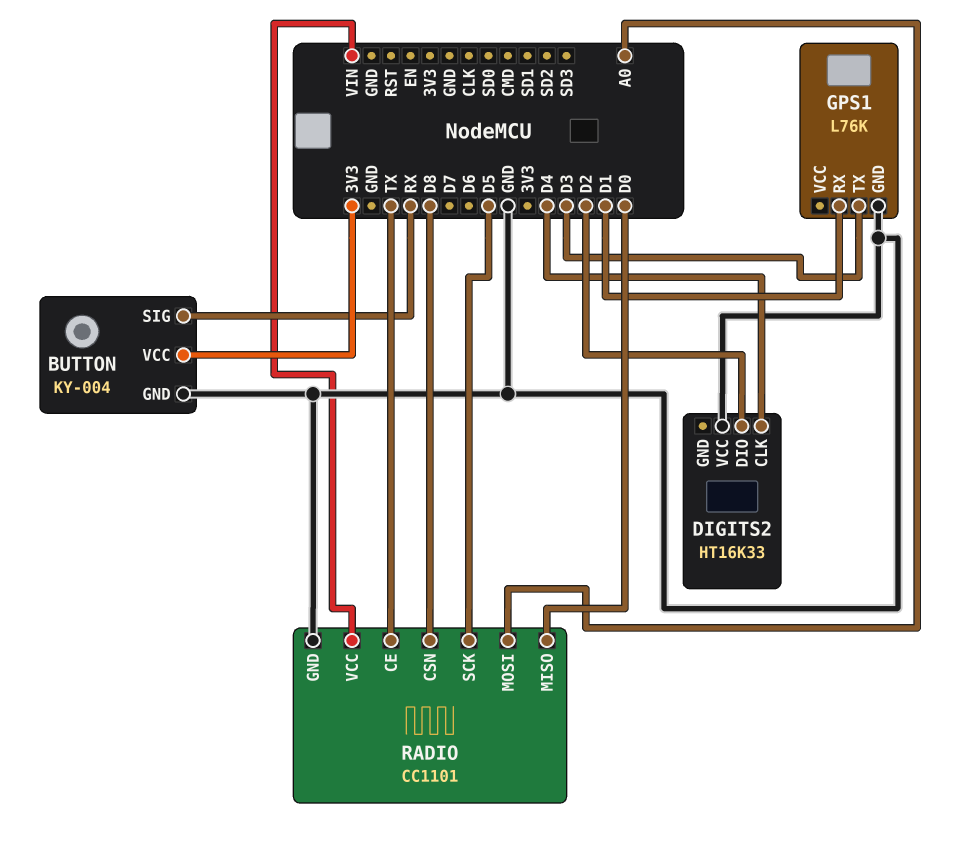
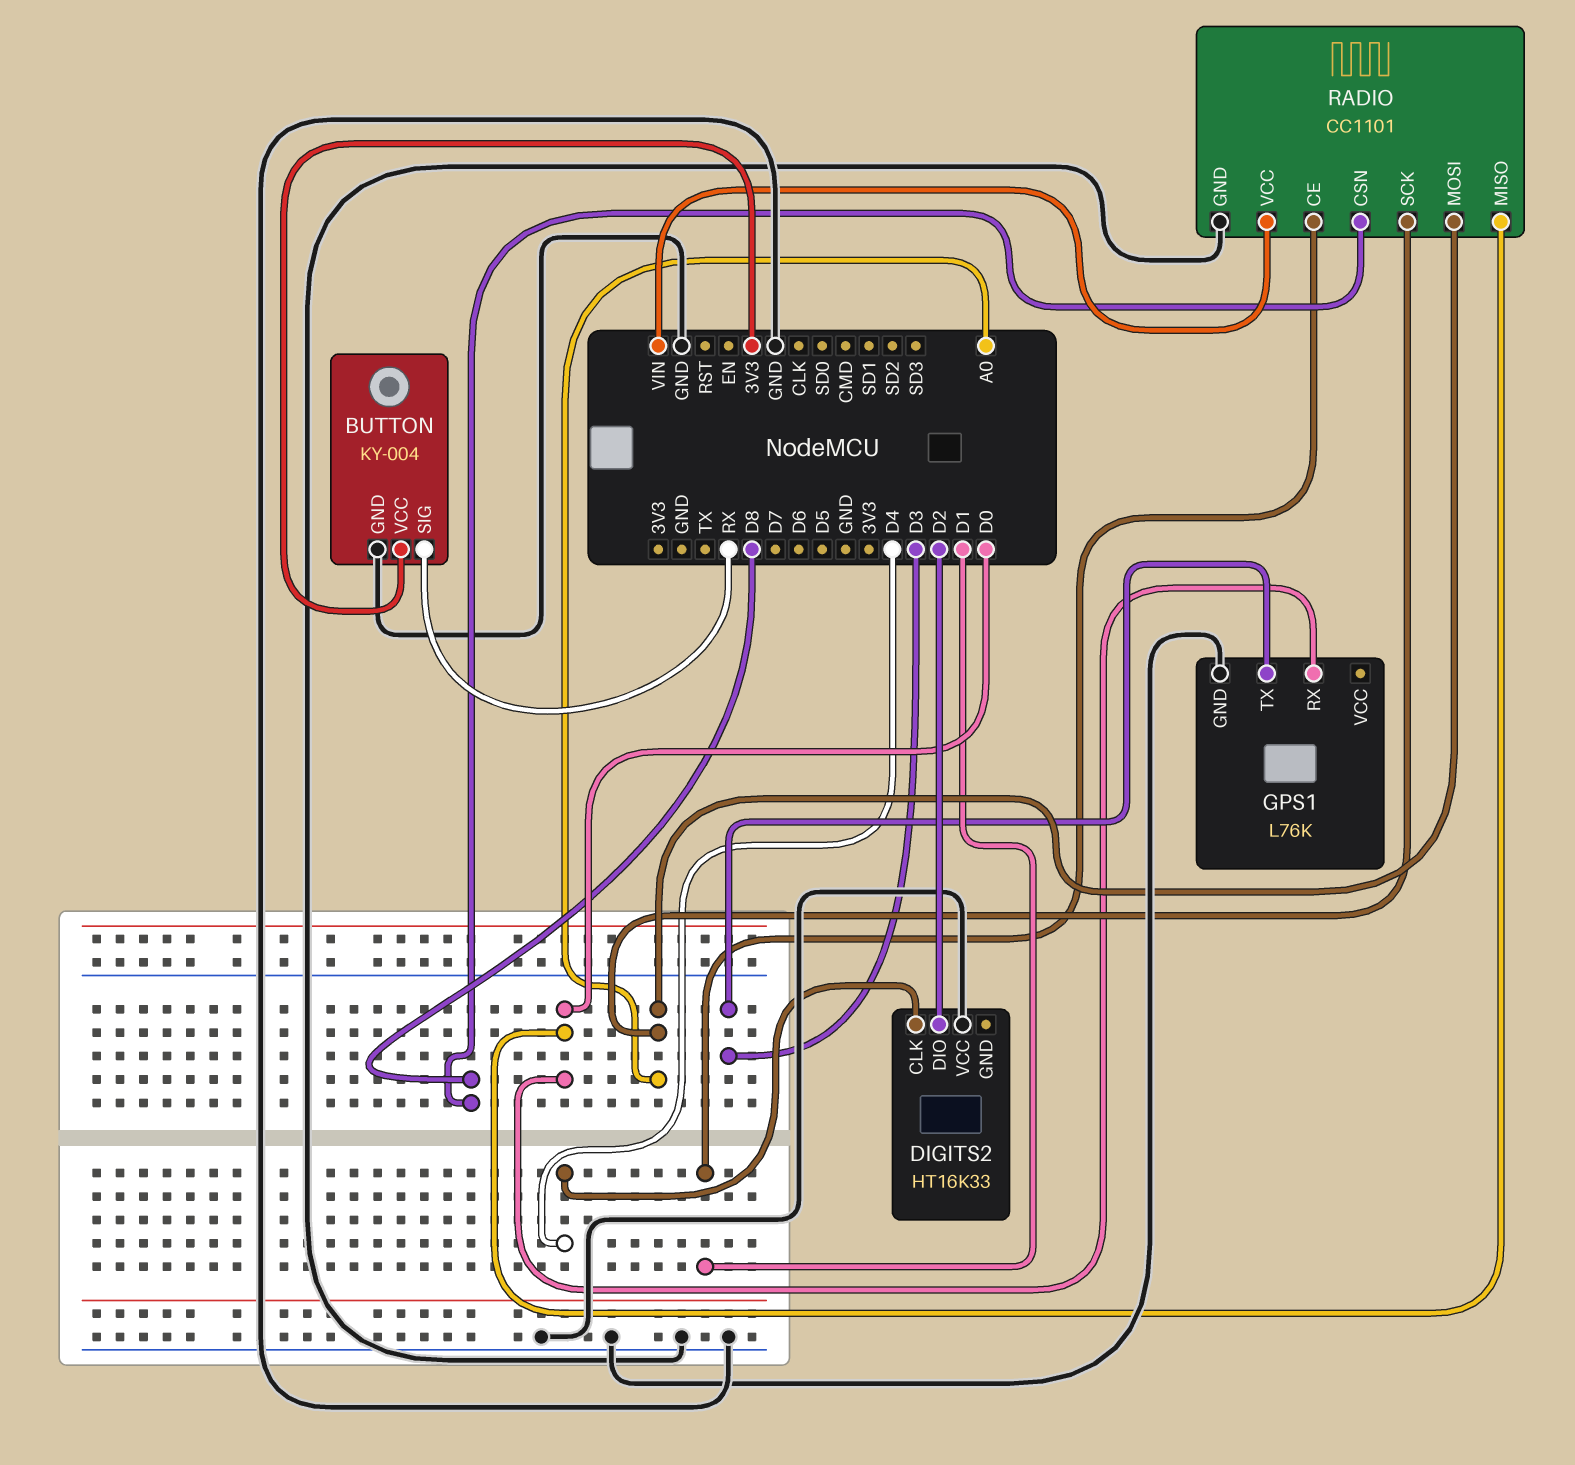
GPS1 pin RX: D1 -> D0
RADIO pin CE: TX -> D1
RADIO pin SCK: D5 -> A0

